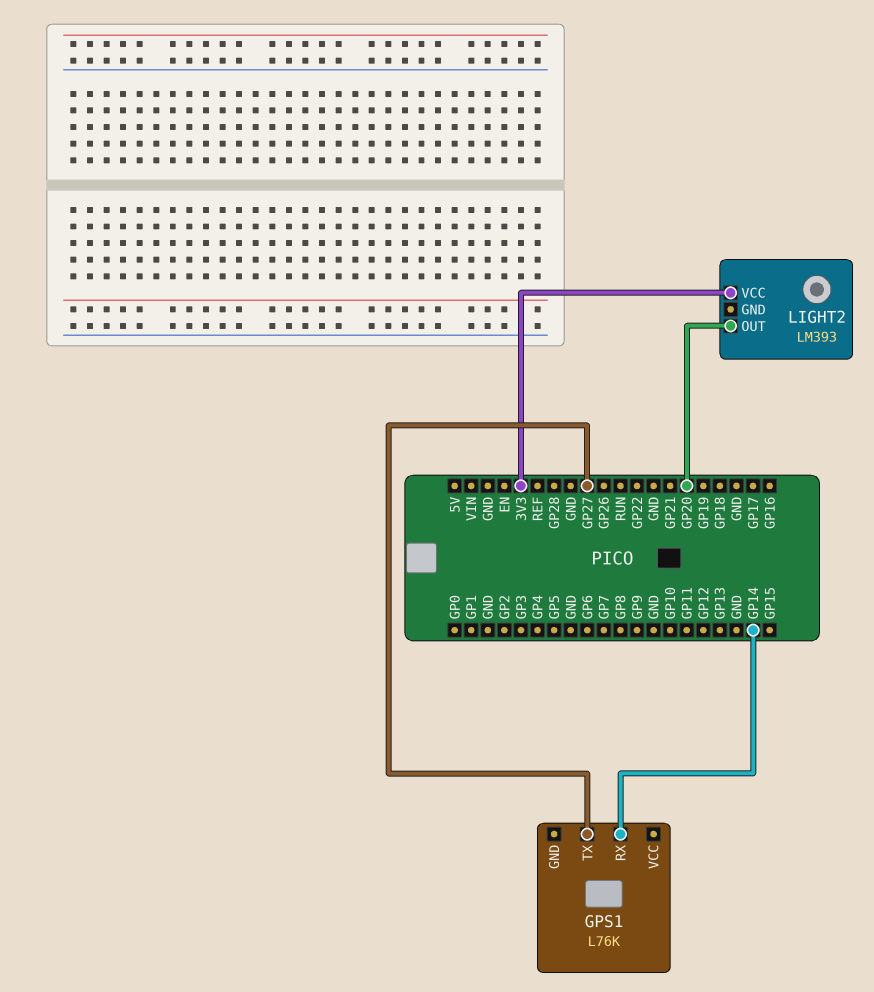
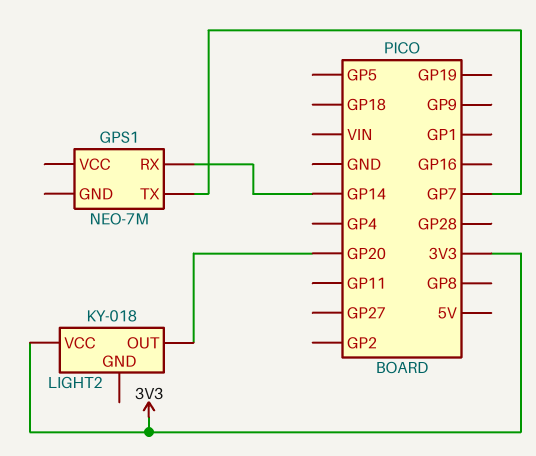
GPS1: L76K -> NEO-7M
GPS1 pin TX: GP27 -> GP7
LIGHT2: LM393 -> KY-018

